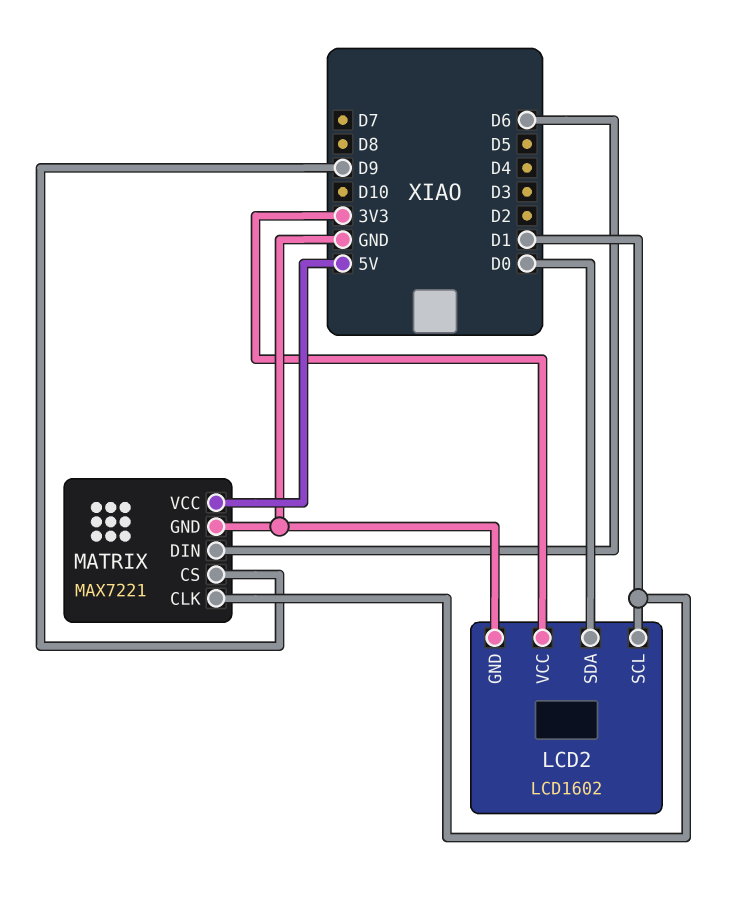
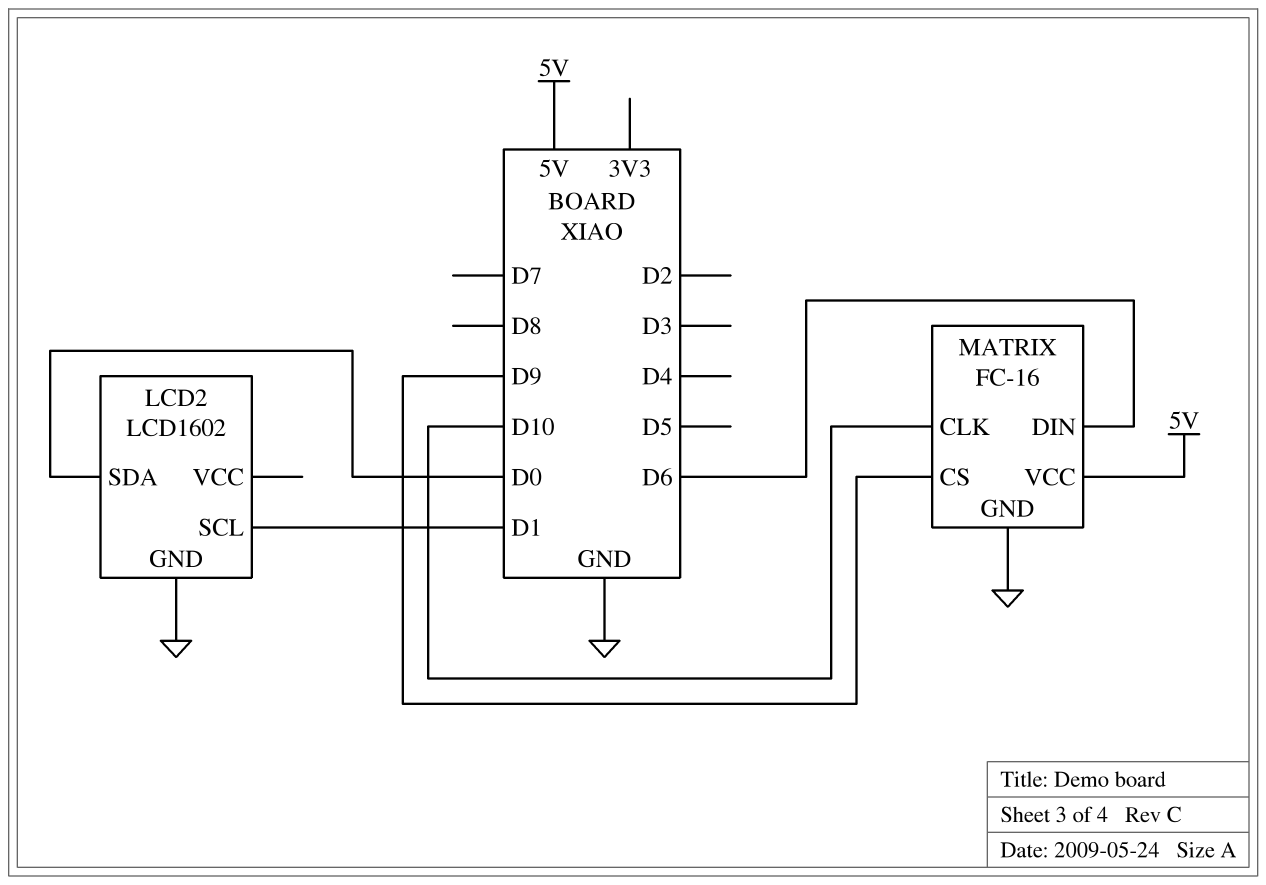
LCD2 pin VCC: 3V3 -> none
MATRIX: MAX7221 -> FC-16
MATRIX pin CLK: D1 -> D10

